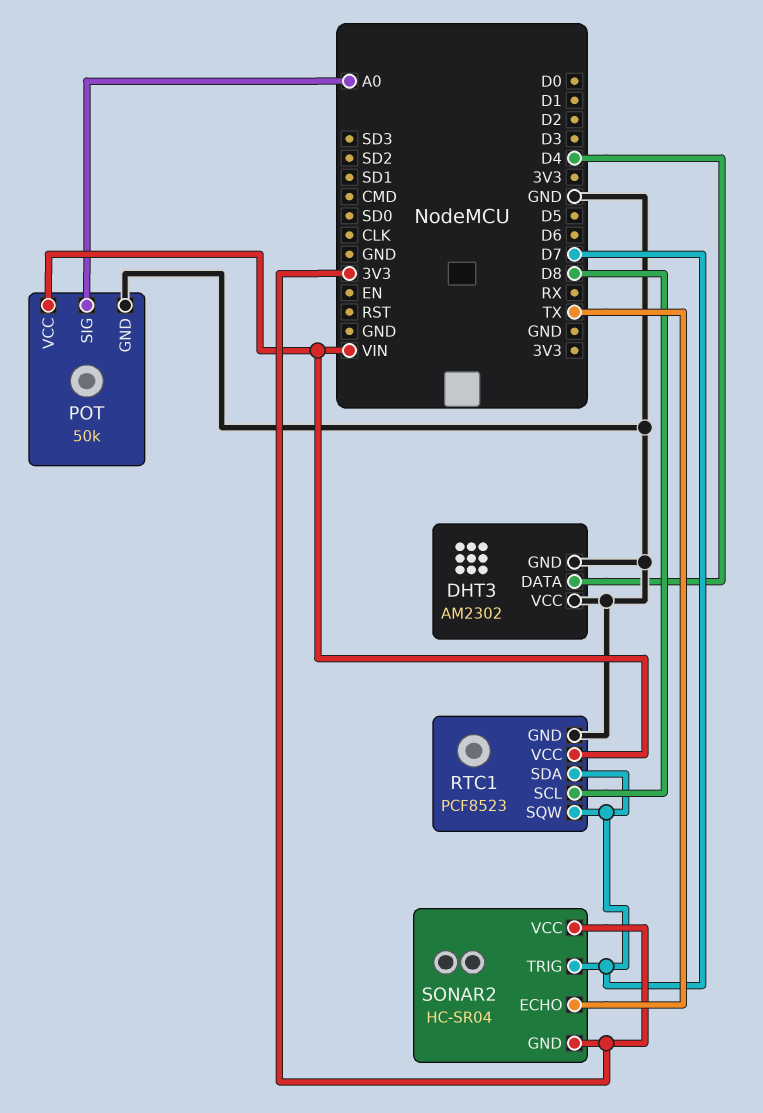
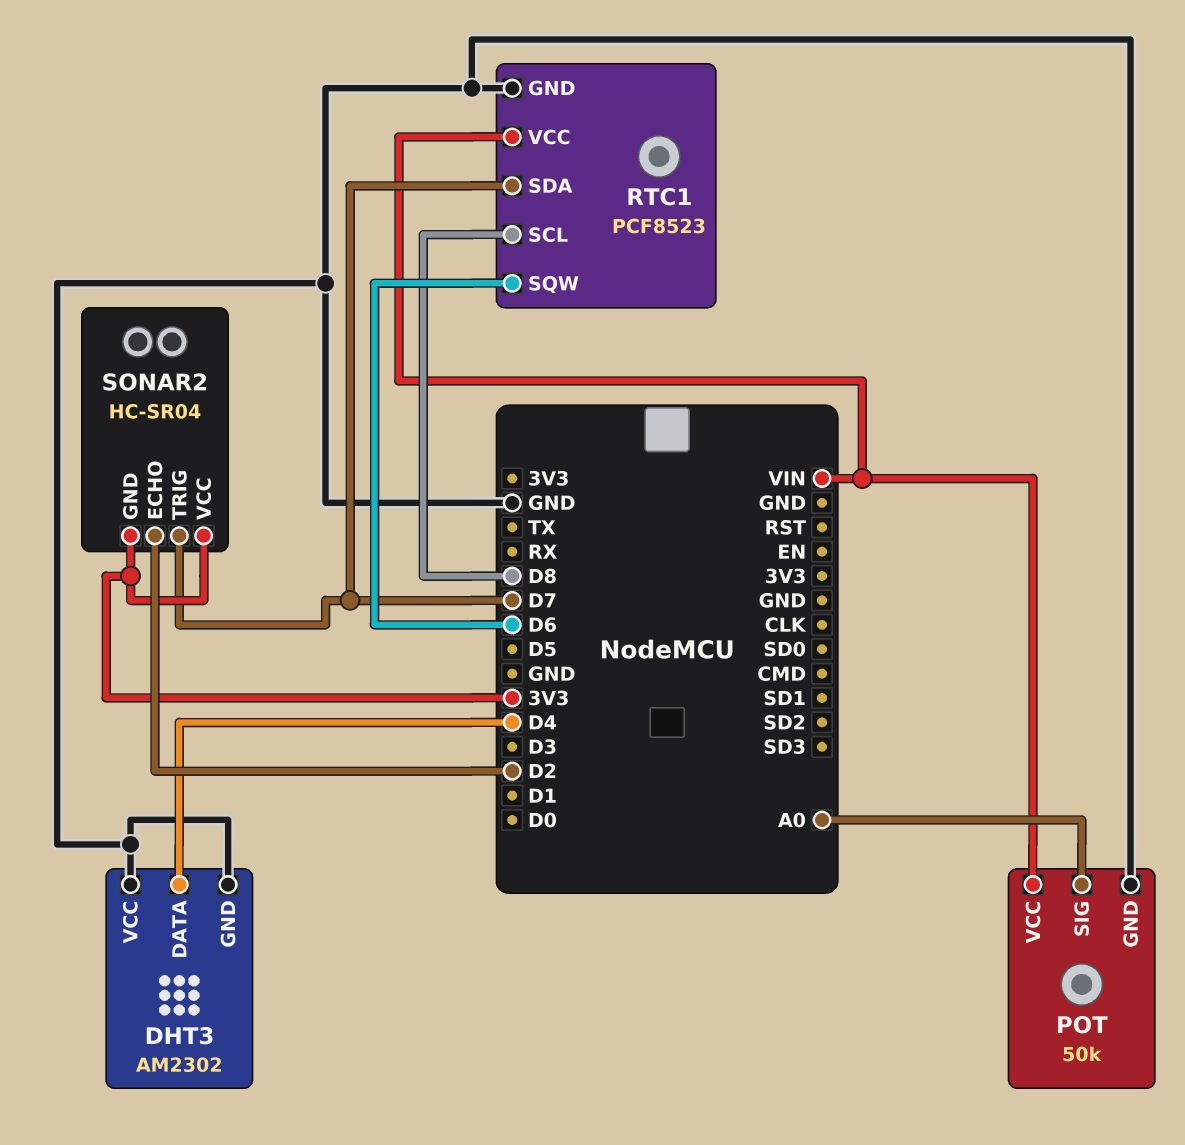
RTC1 pin SQW: D7 -> D6
SONAR2 pin ECHO: TX -> D2

